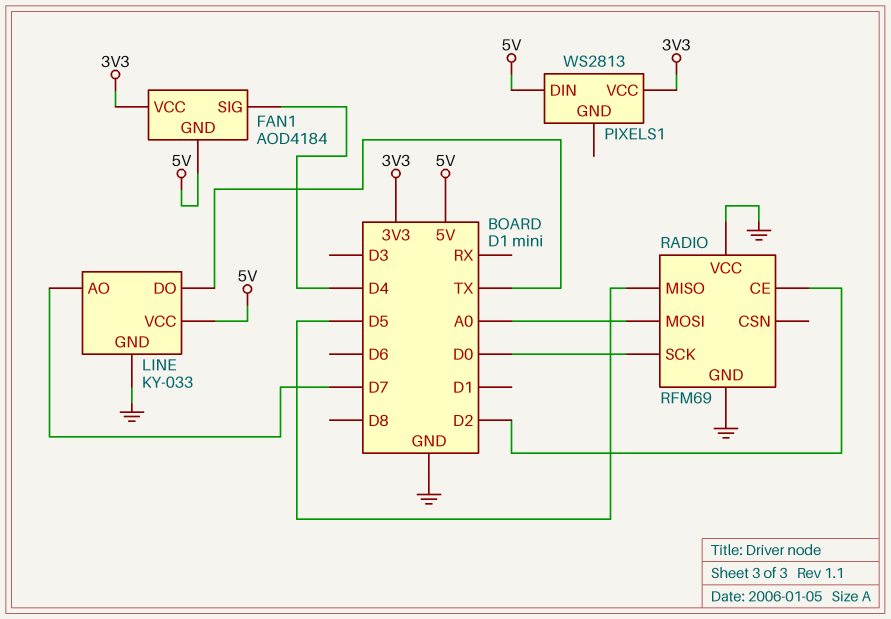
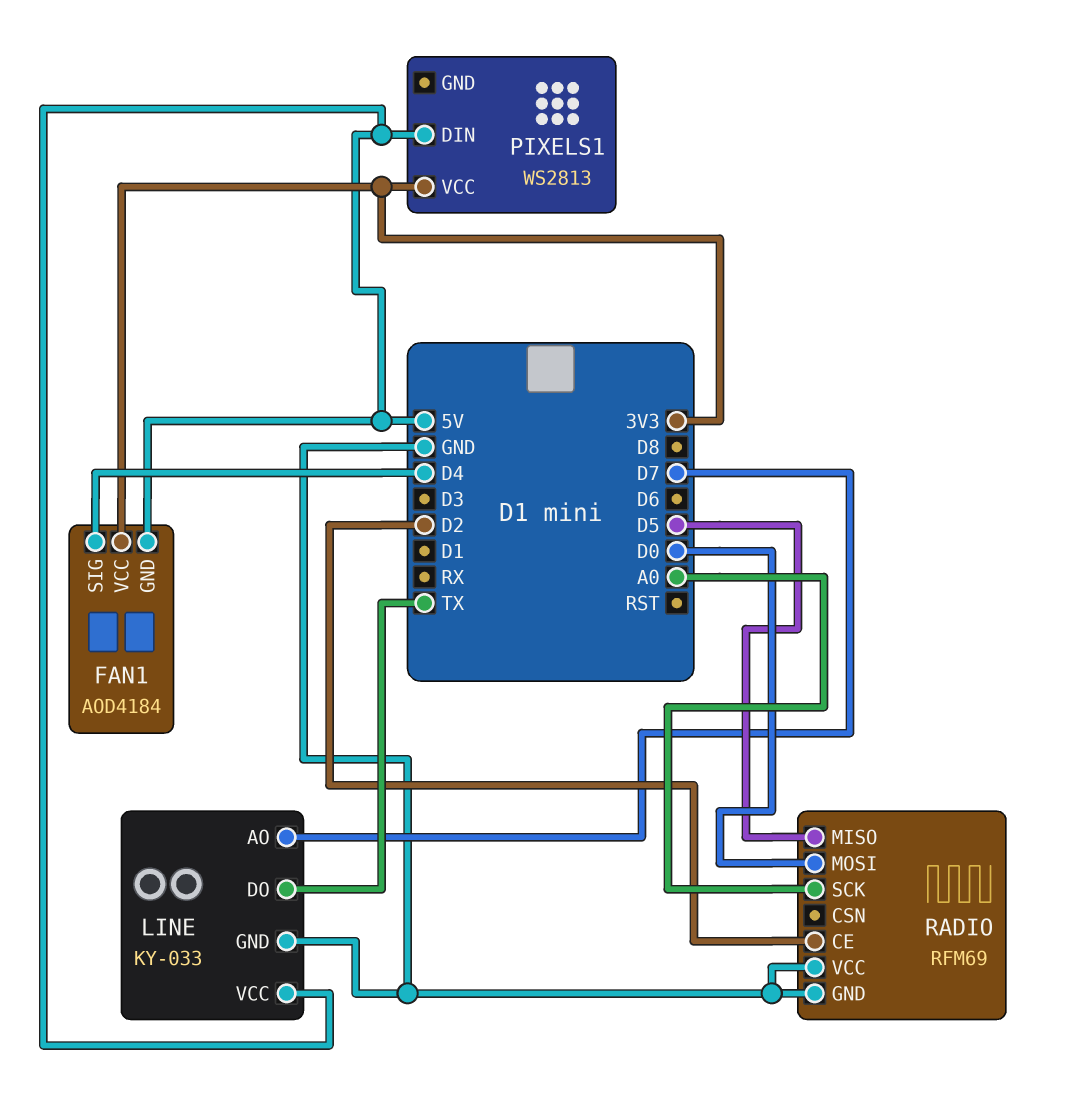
RADIO pin MOSI: A0 -> D0
RADIO pin SCK: D0 -> A0

